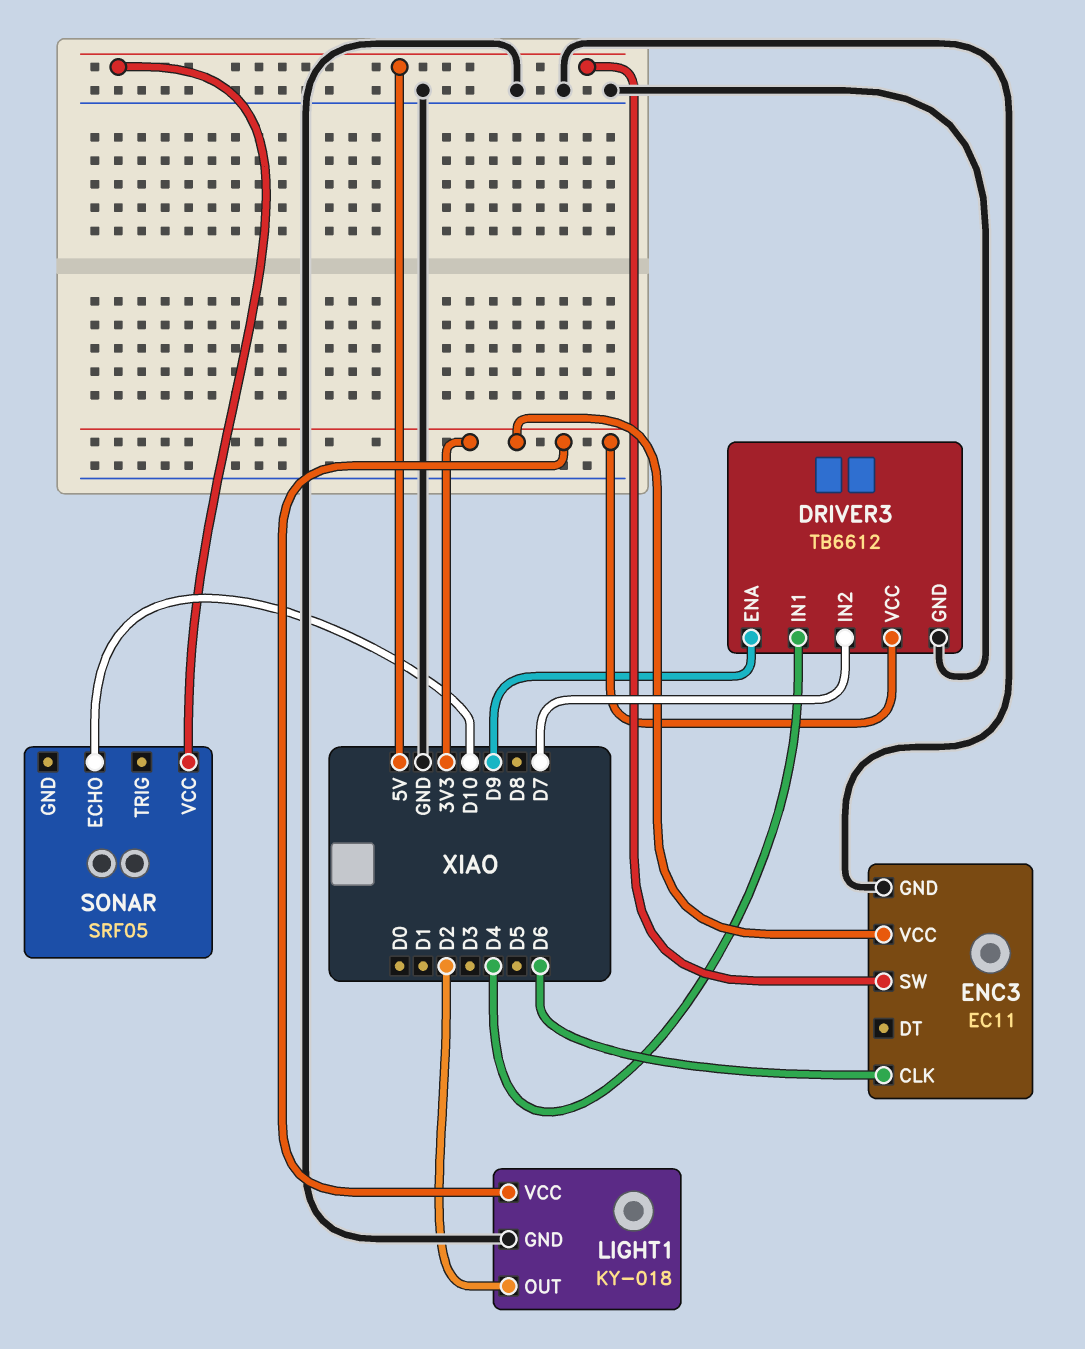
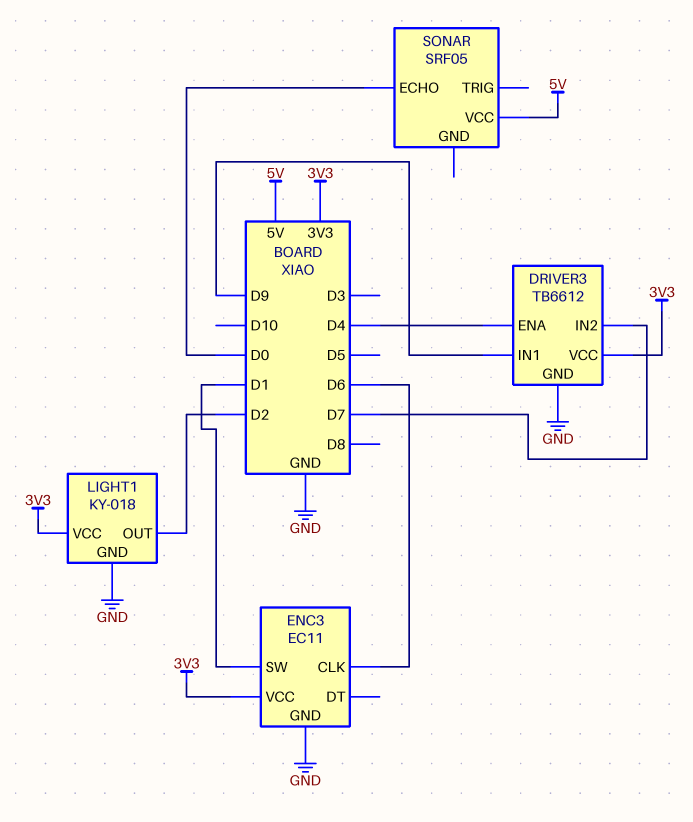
DRIVER3 pin ENA: D9 -> D4
DRIVER3 pin IN1: D4 -> D9
ENC3 pin SW: 5V -> D1
SONAR pin ECHO: D10 -> D0

